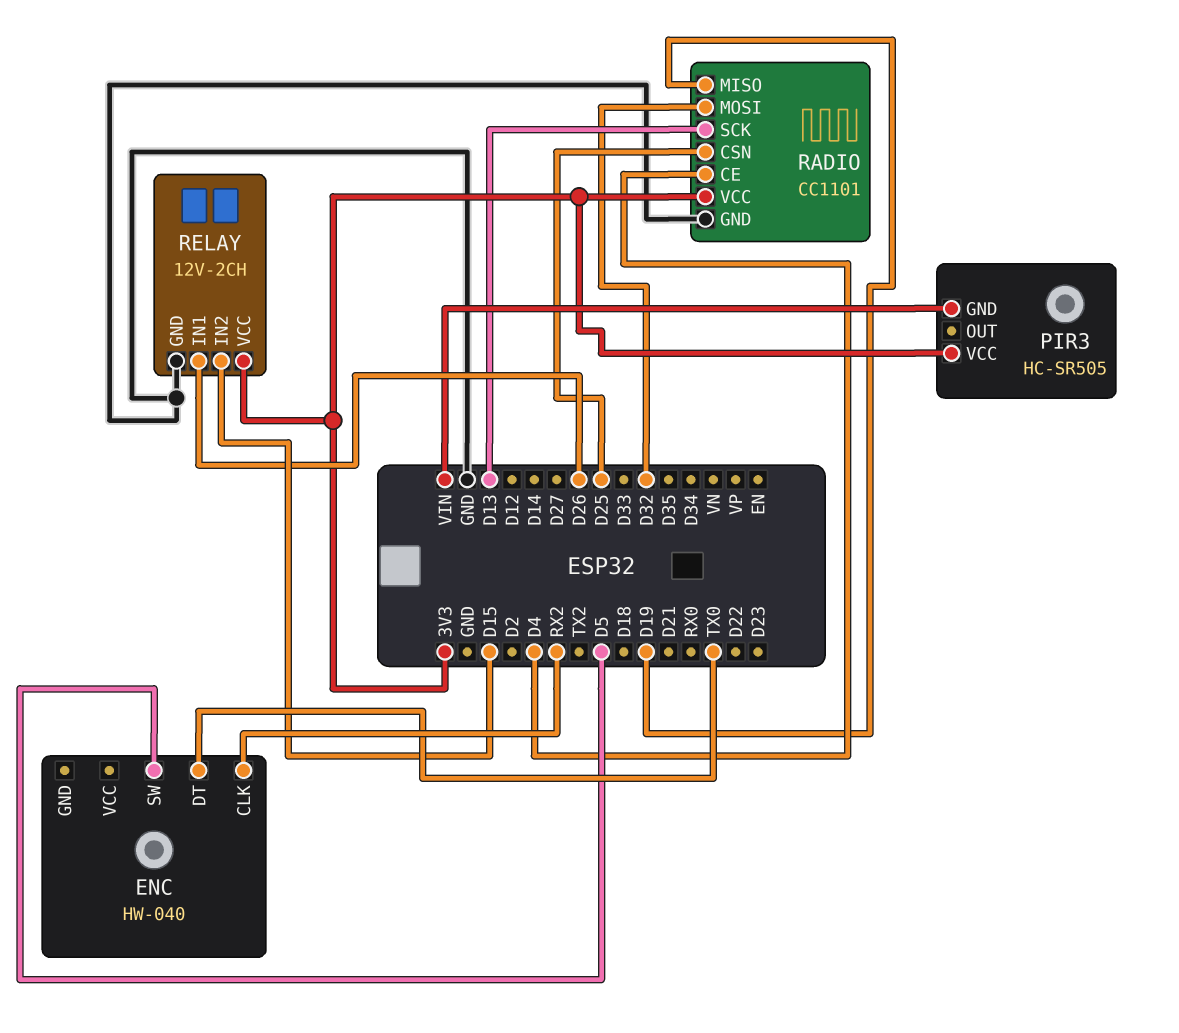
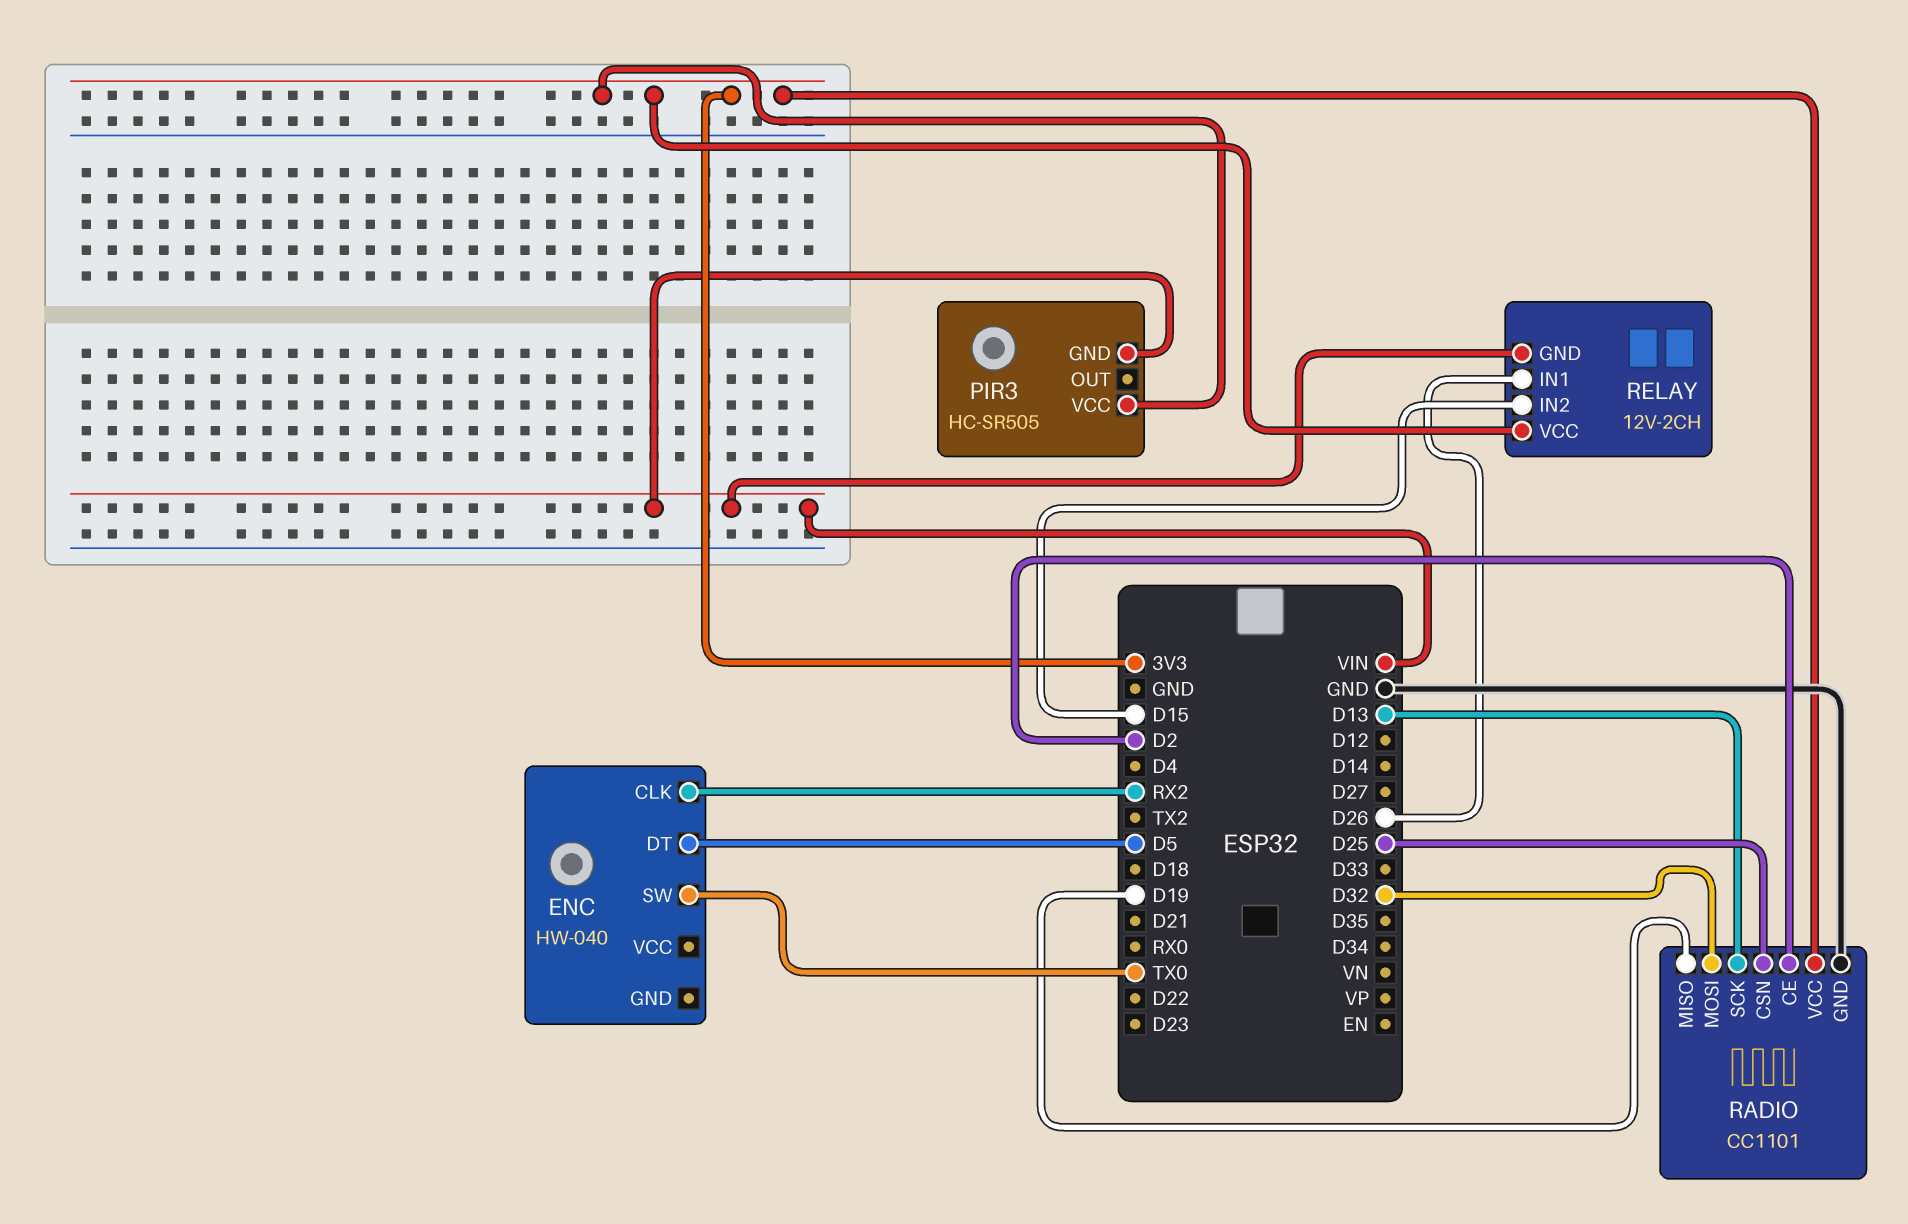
ENC pin DT: TX0 -> D5
ENC pin SW: D5 -> TX0
RADIO pin CE: D4 -> D2
RELAY pin GND: GND -> VIN

